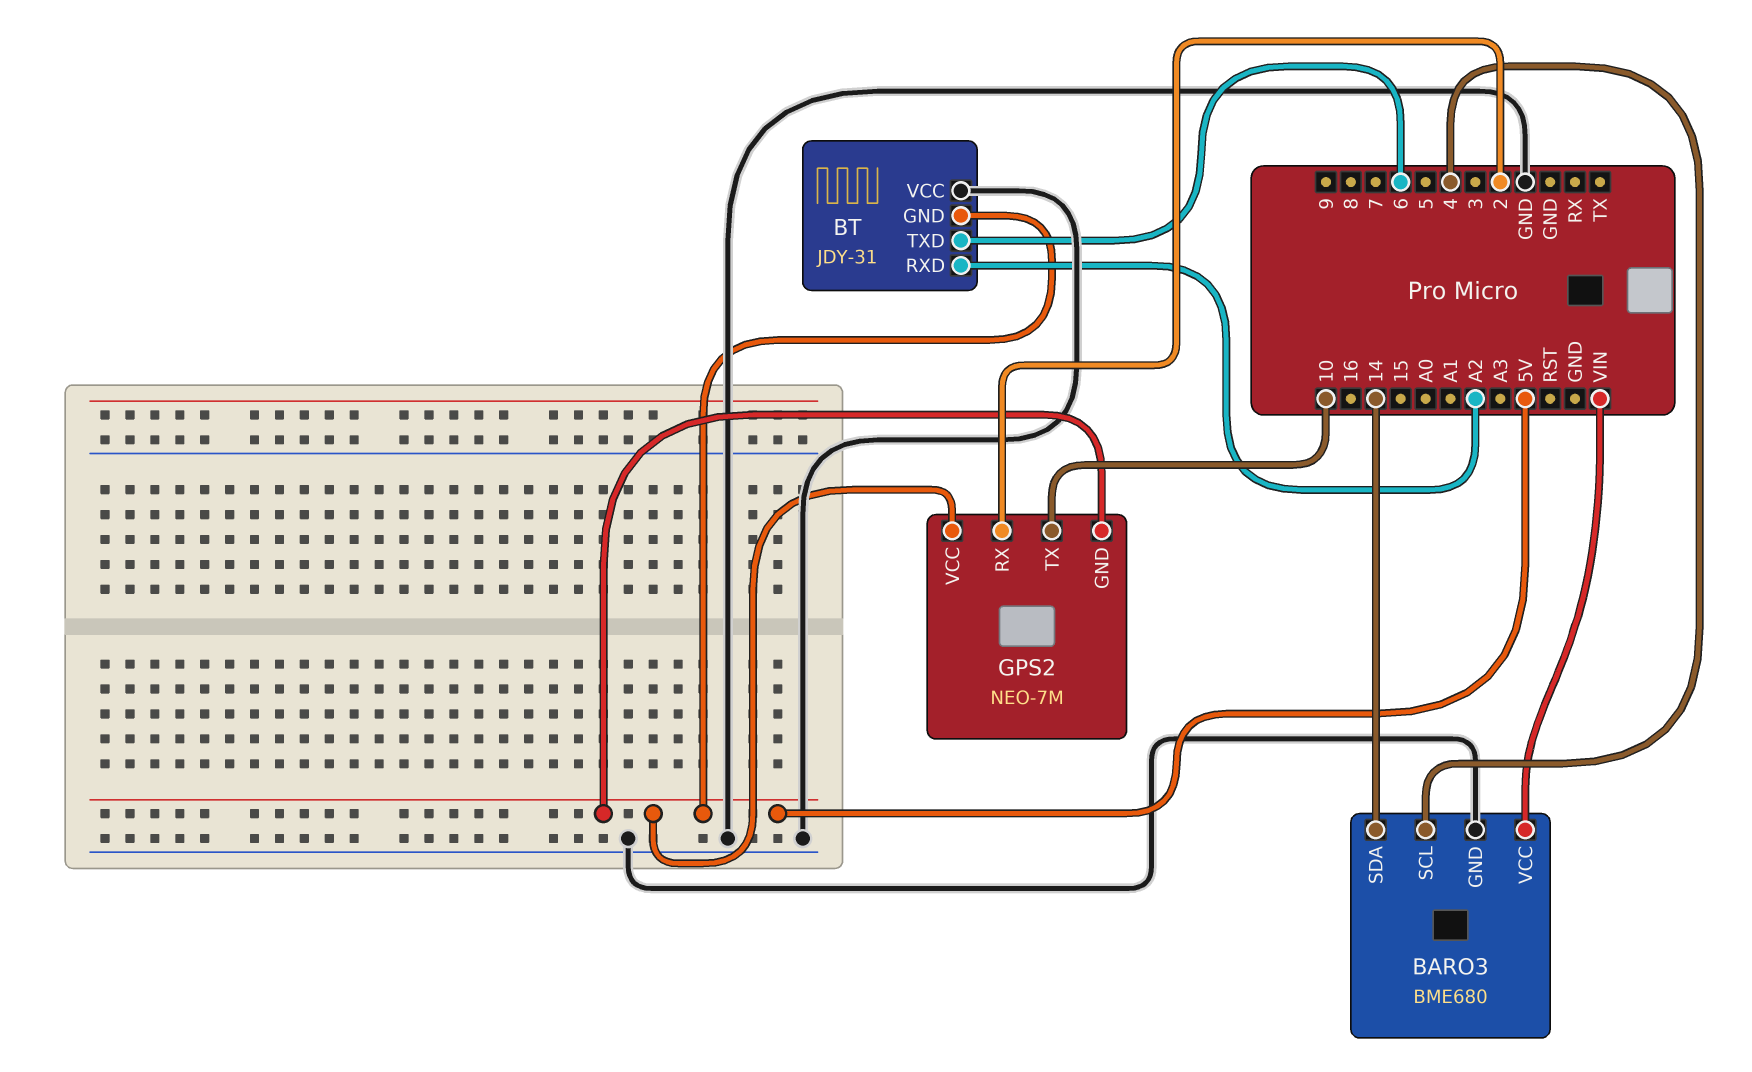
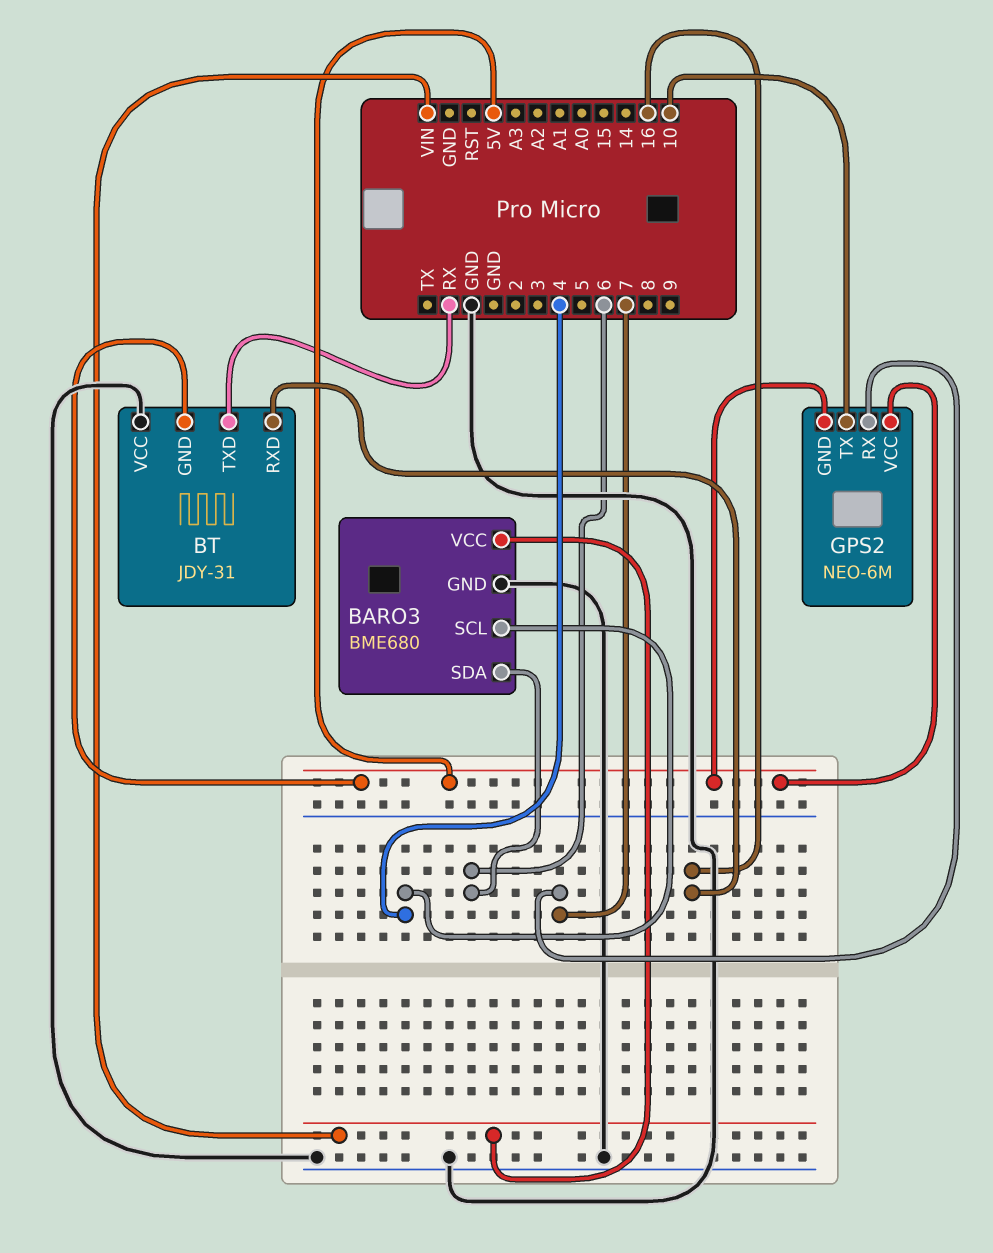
BARO3 pin SDA: 14 -> 6
BT pin RXD: A2 -> 16
BT pin TXD: 6 -> RX
GPS2: NEO-7M -> NEO-6M
GPS2 pin RX: 2 -> 7

